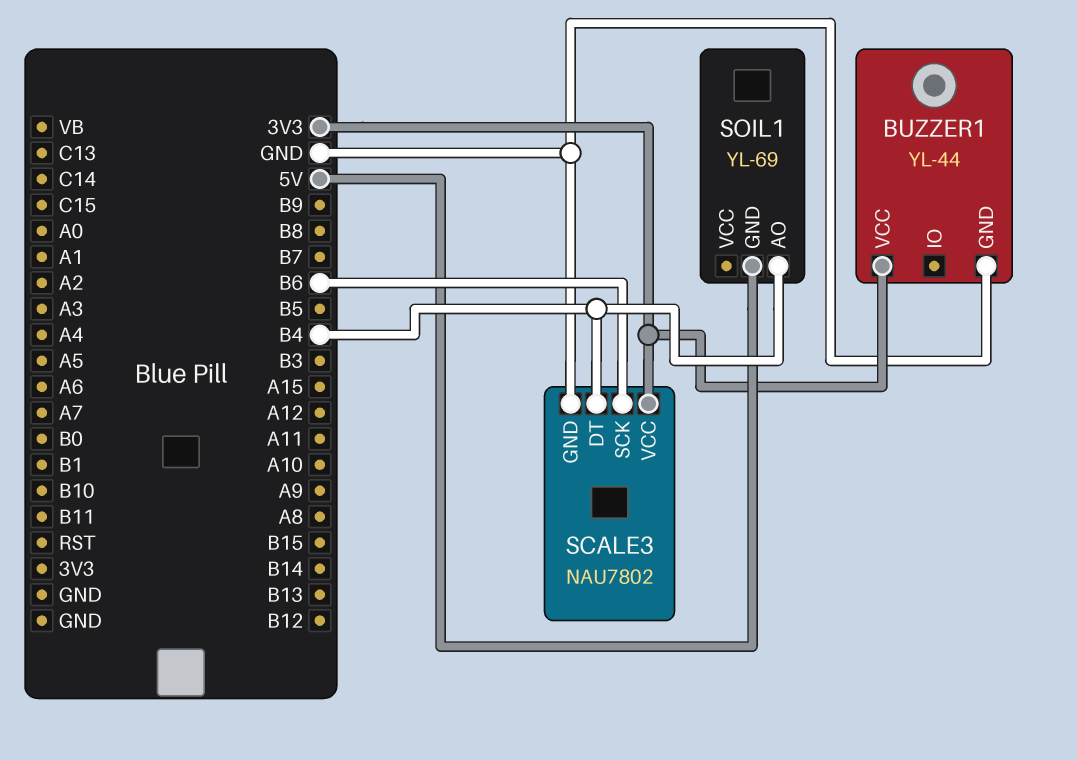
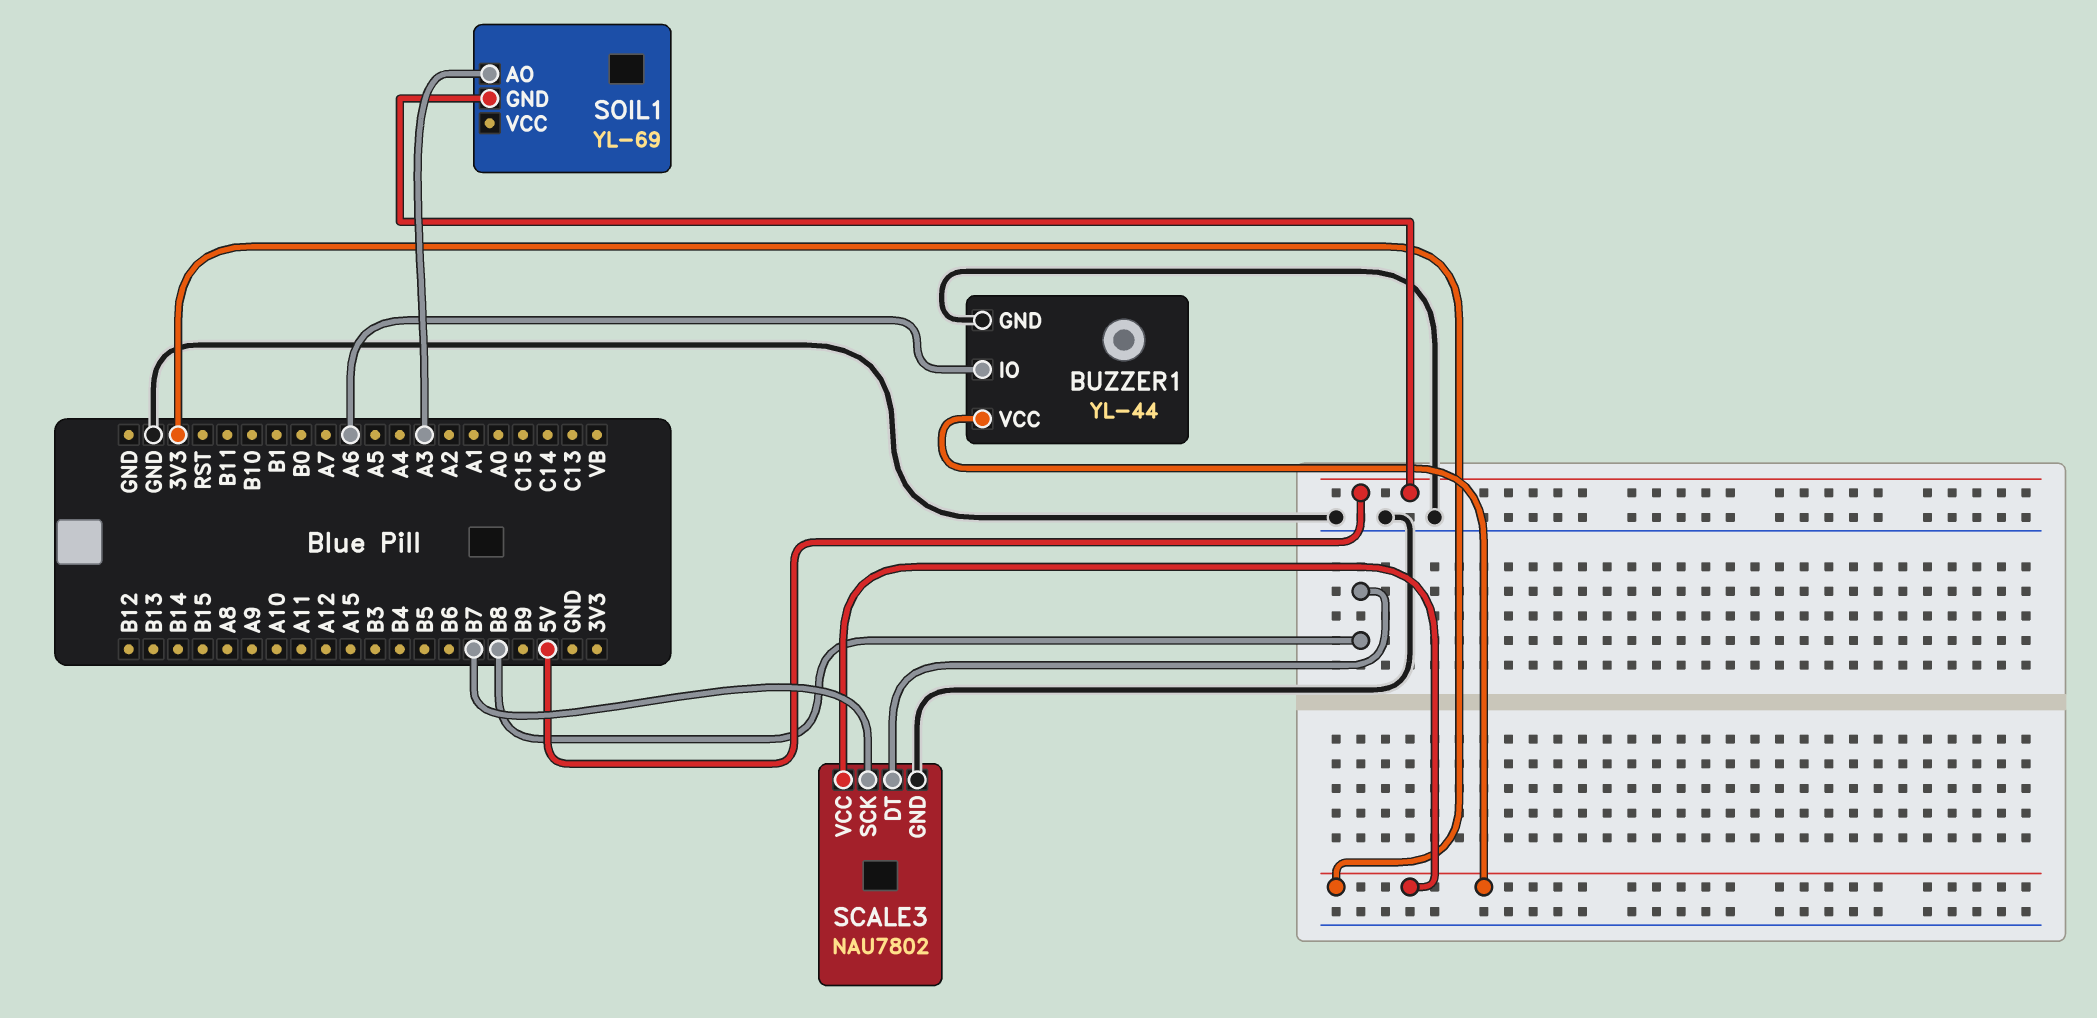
BUZZER1 pin IO: none -> A6
SCALE3 pin DT: B4 -> B8
SCALE3 pin SCK: B6 -> B7
SOIL1 pin AO: B4 -> A3

